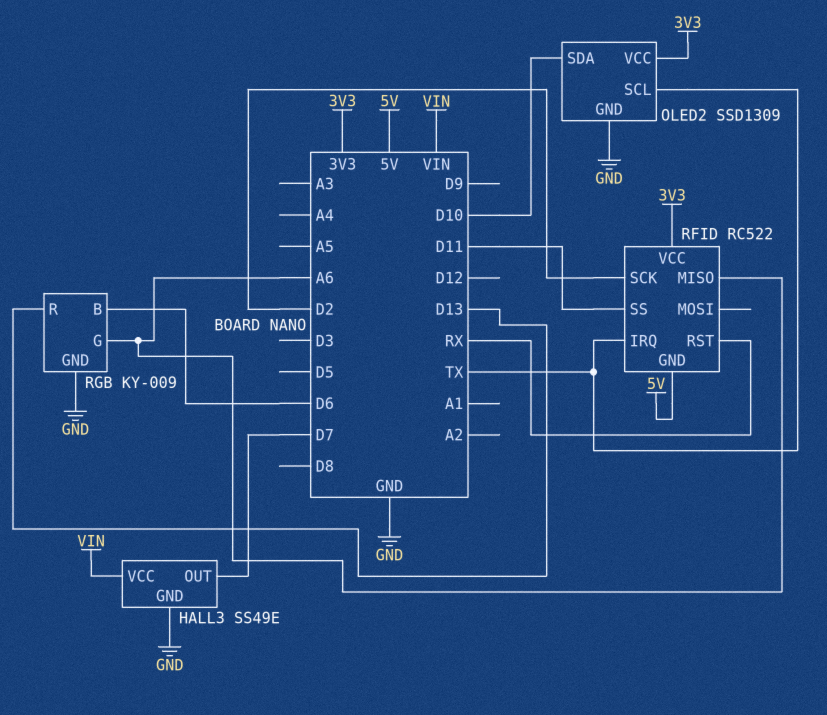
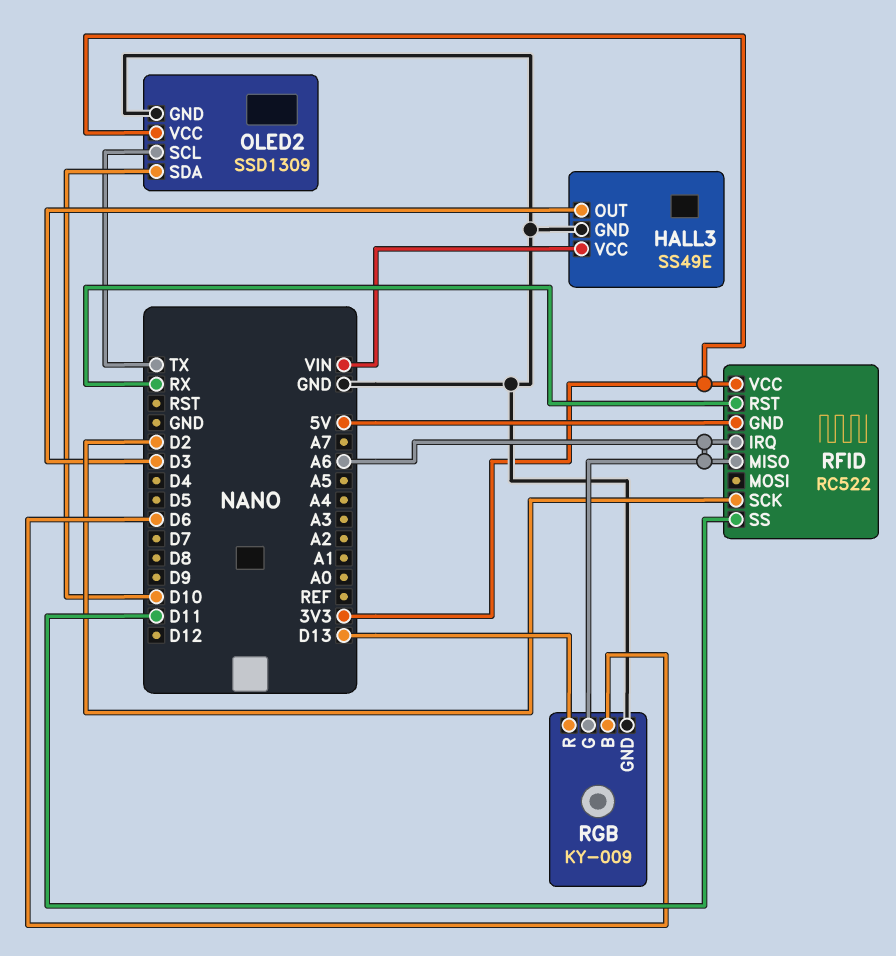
HALL3 pin OUT: D7 -> D3
RFID pin IRQ: TX -> A6

